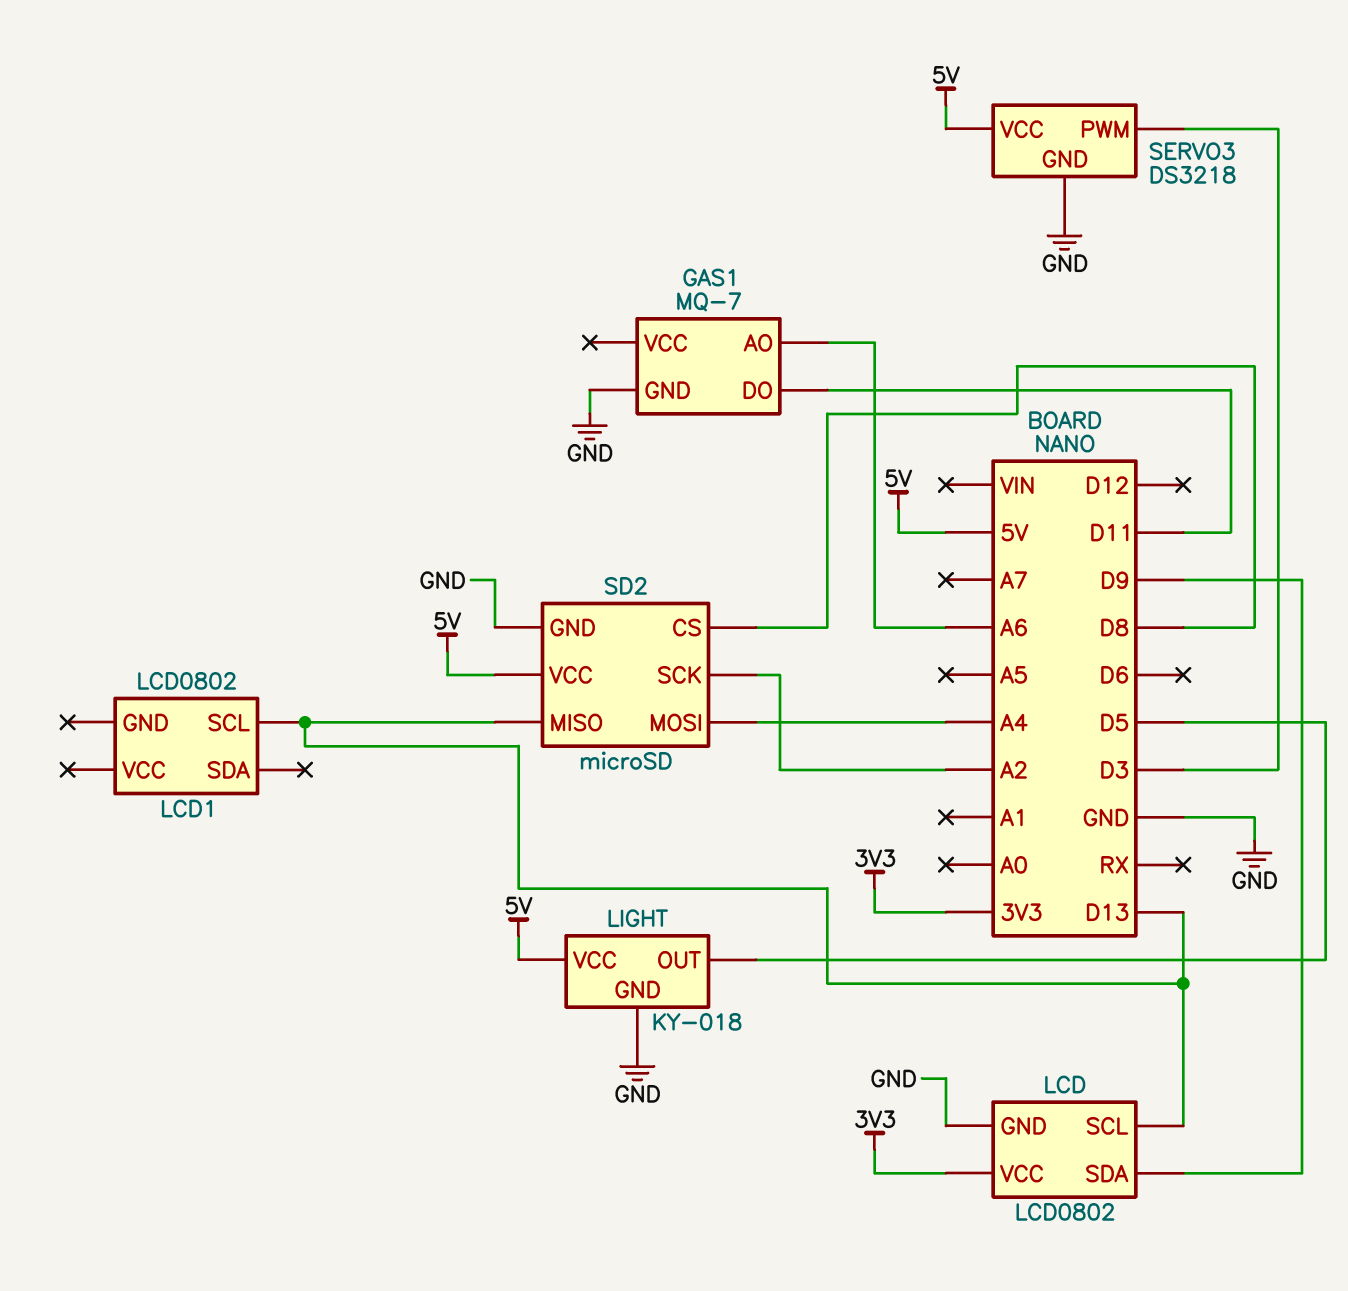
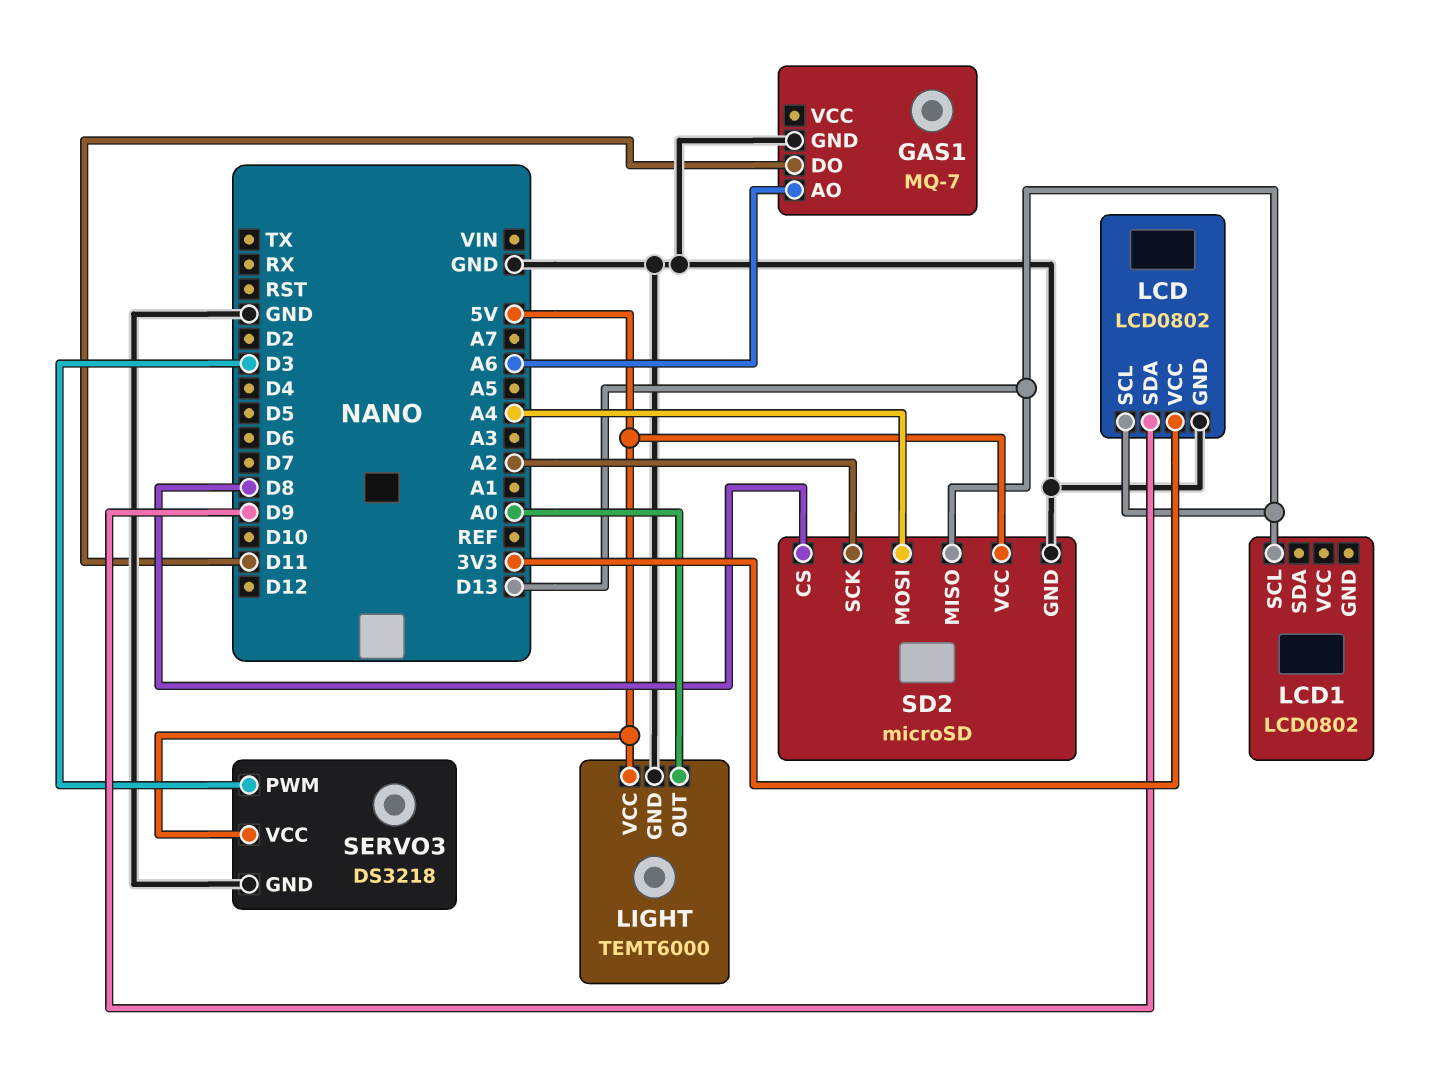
LIGHT: KY-018 -> TEMT6000
LIGHT pin OUT: D5 -> A0

